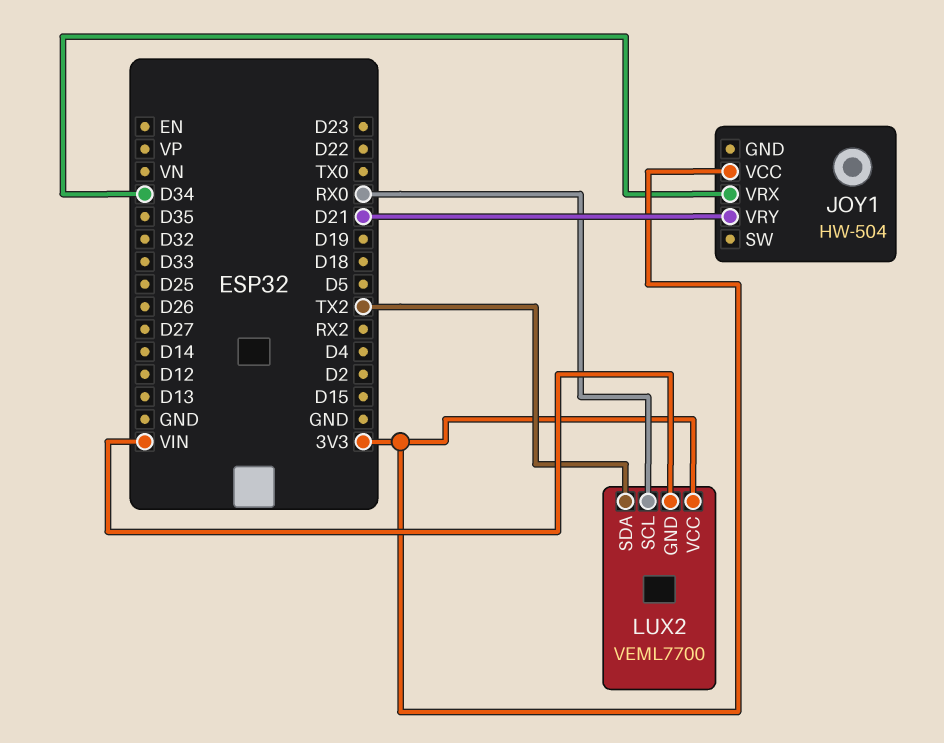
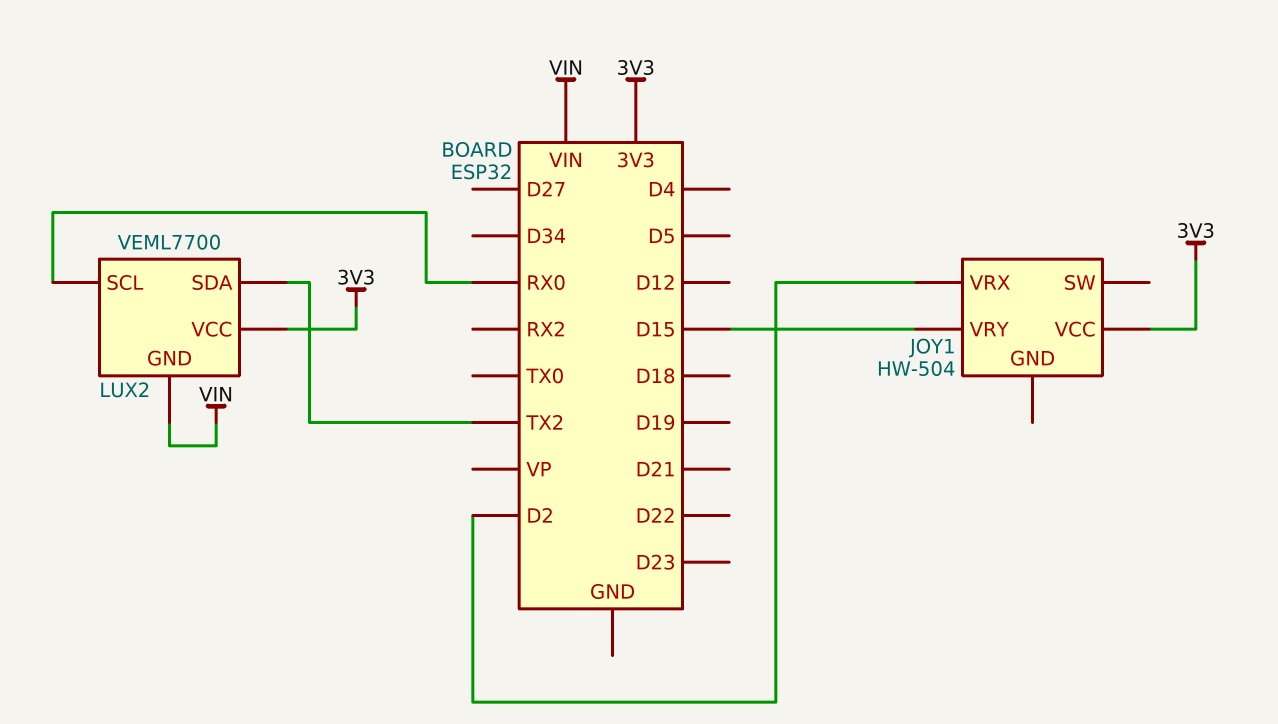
JOY1 pin VRX: D34 -> D2
JOY1 pin VRY: D21 -> D15

